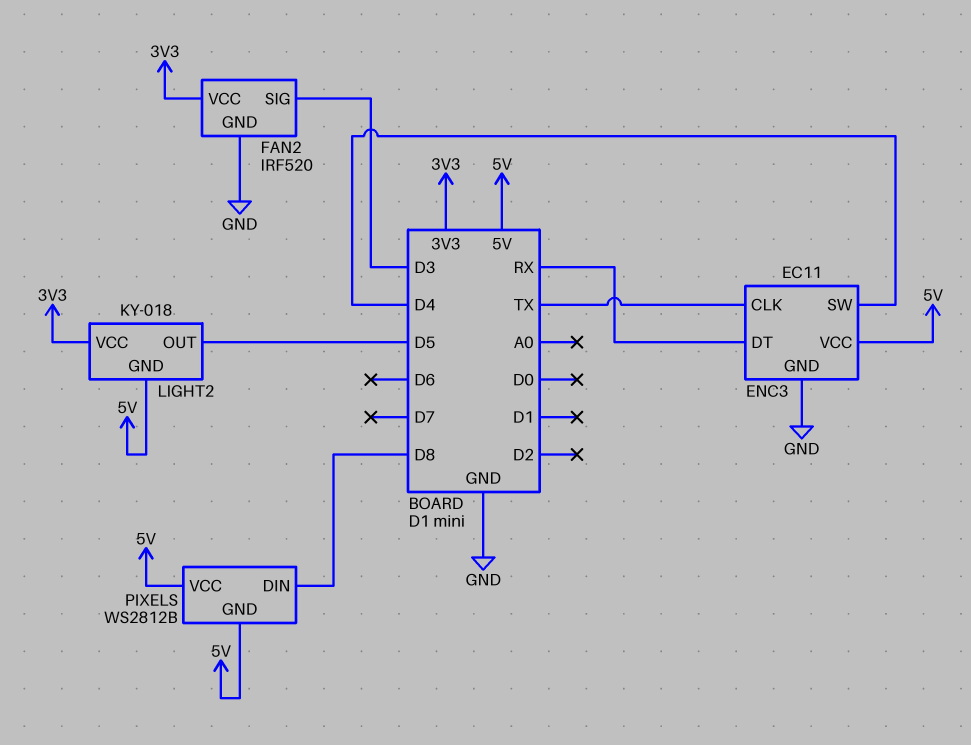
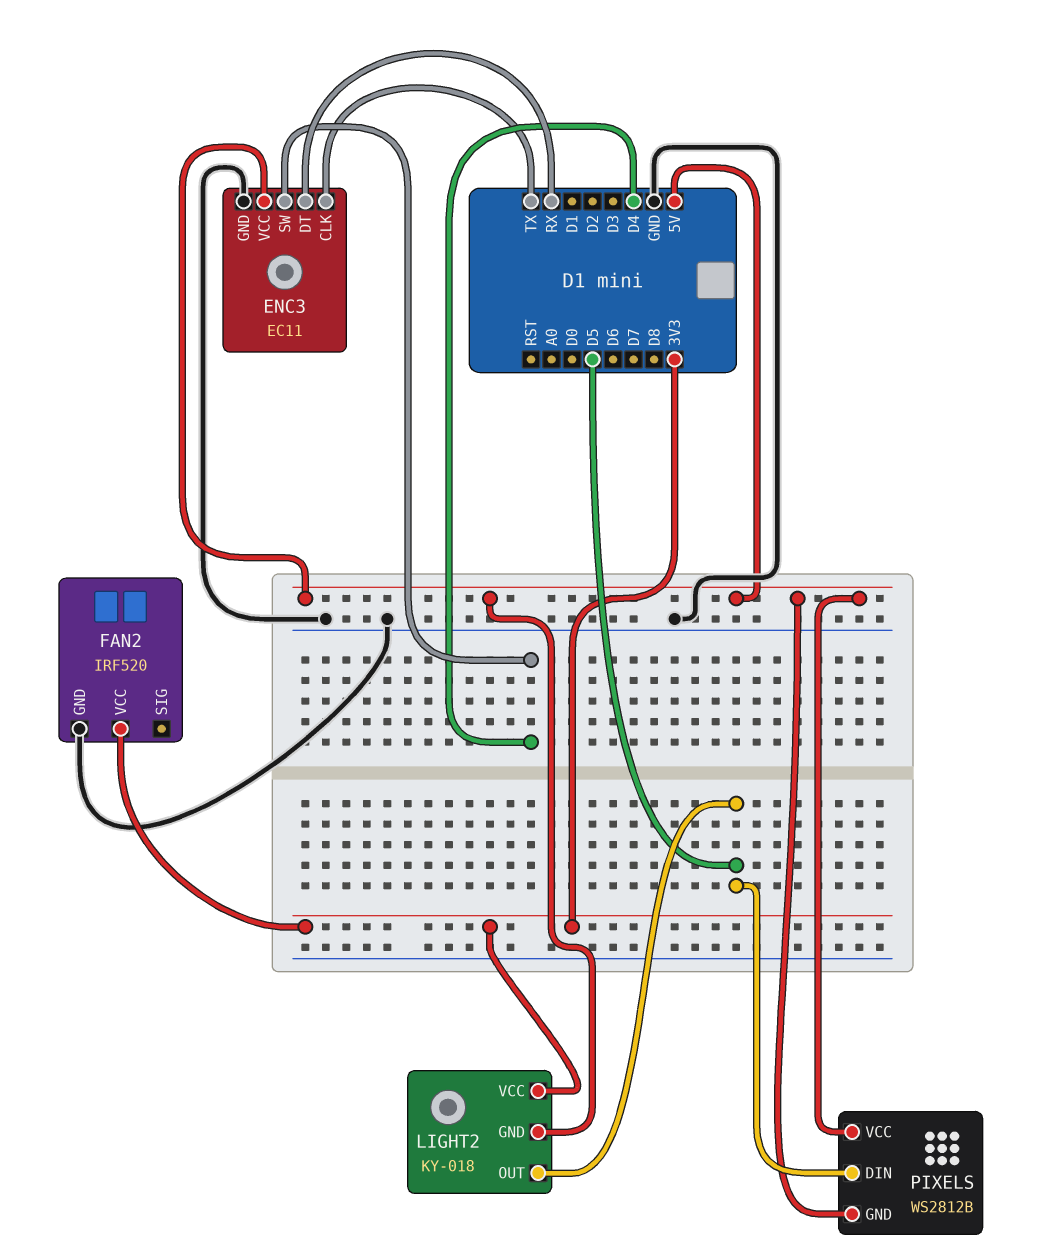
FAN2 pin SIG: D3 -> none
PIXELS pin DIN: D8 -> D5

